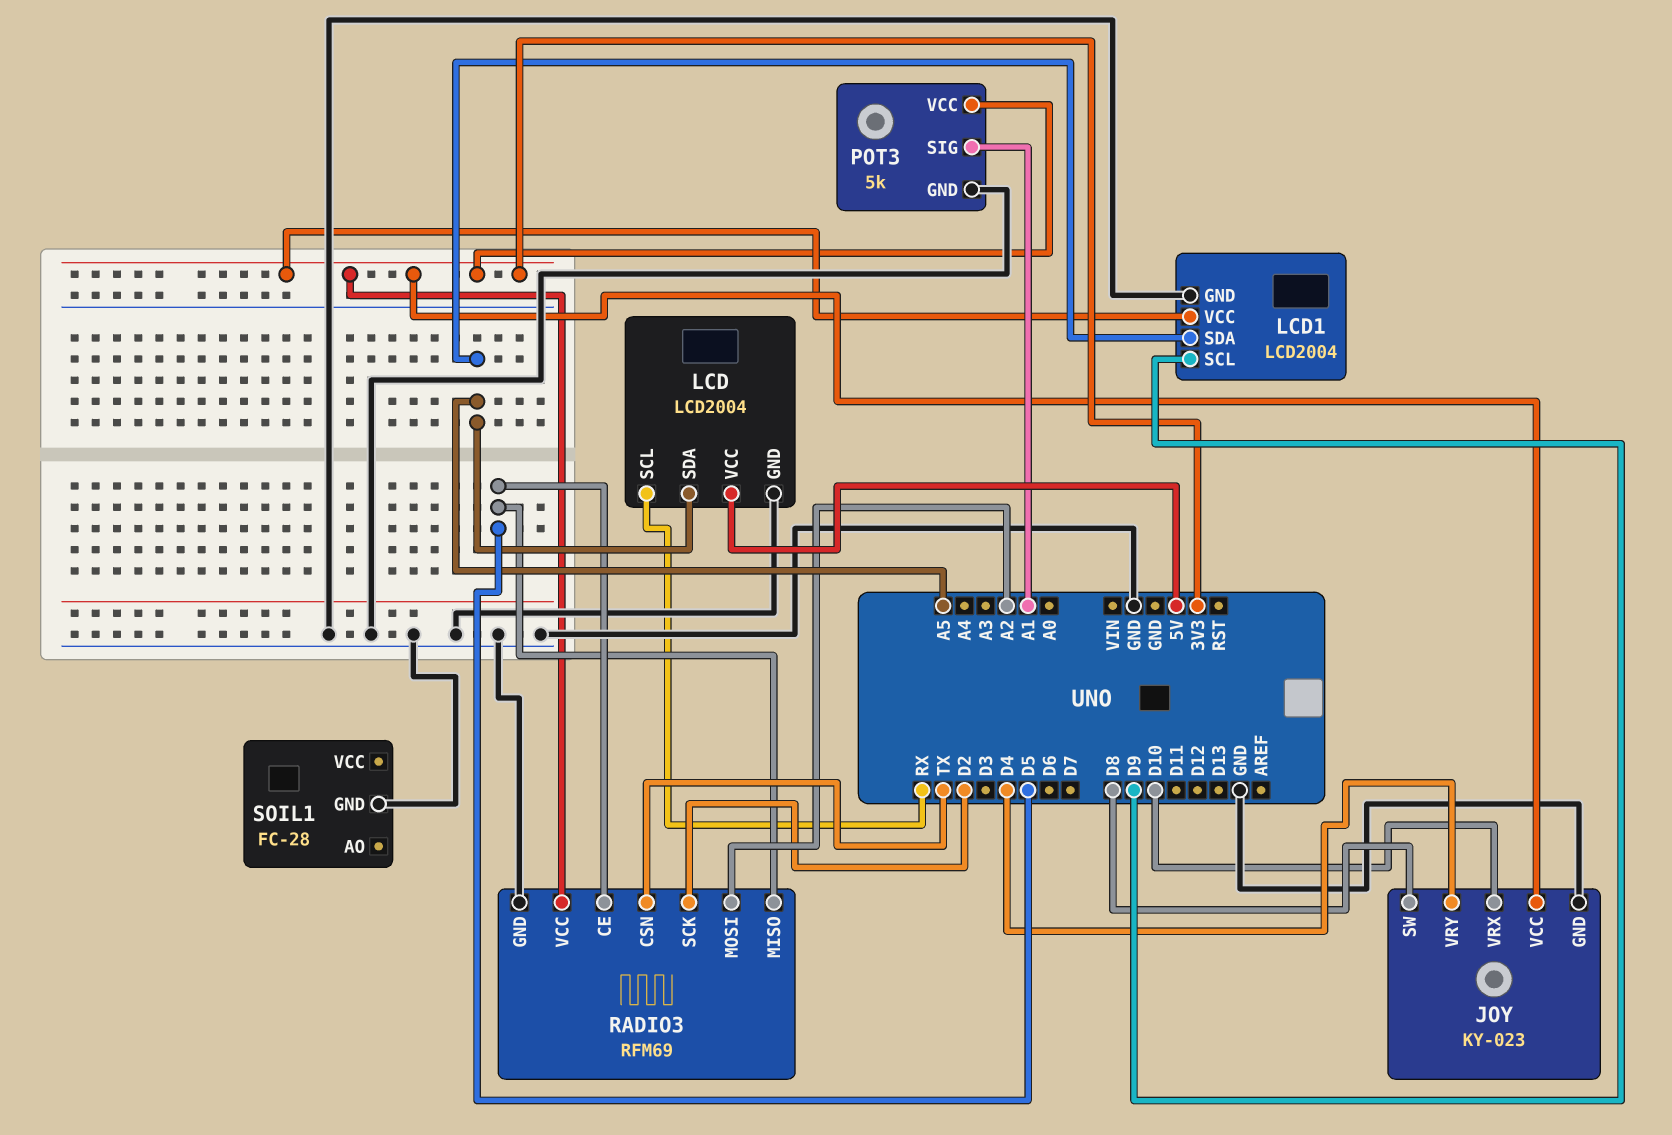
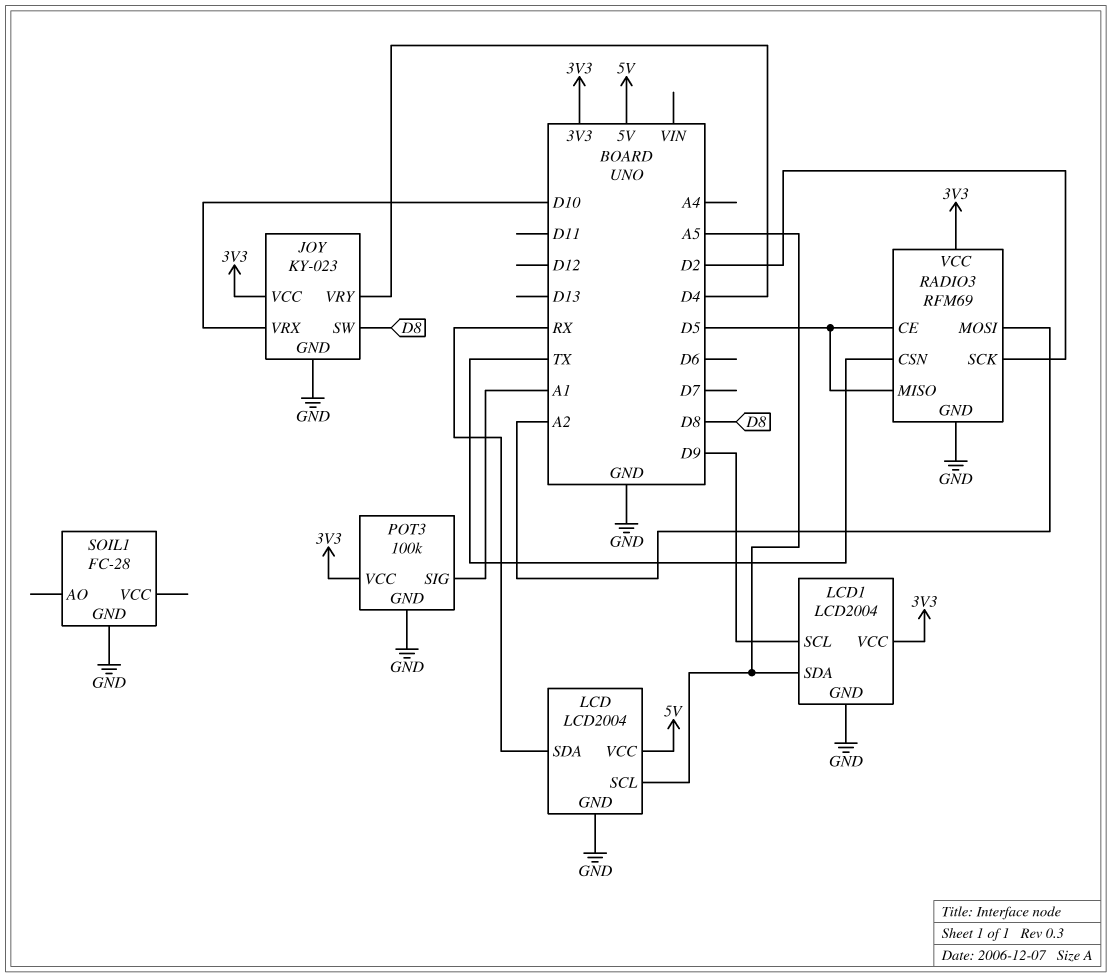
LCD pin SCL: RX -> A5
LCD pin SDA: A5 -> RX
POT3: 5k -> 100k

